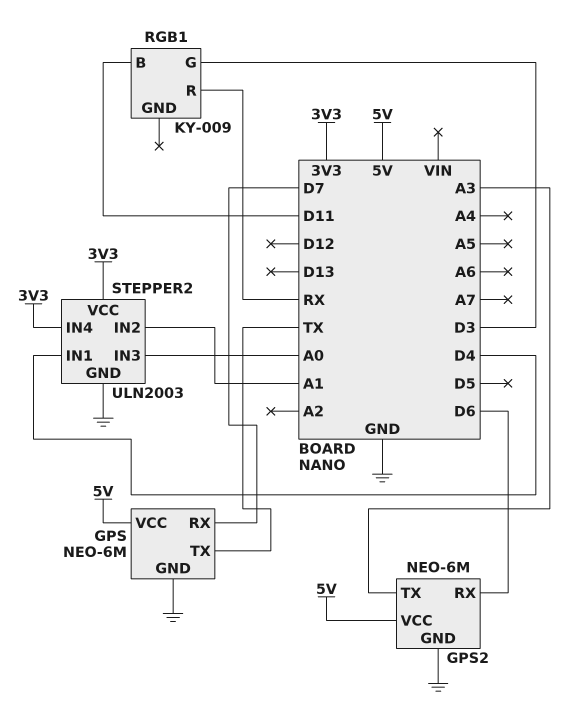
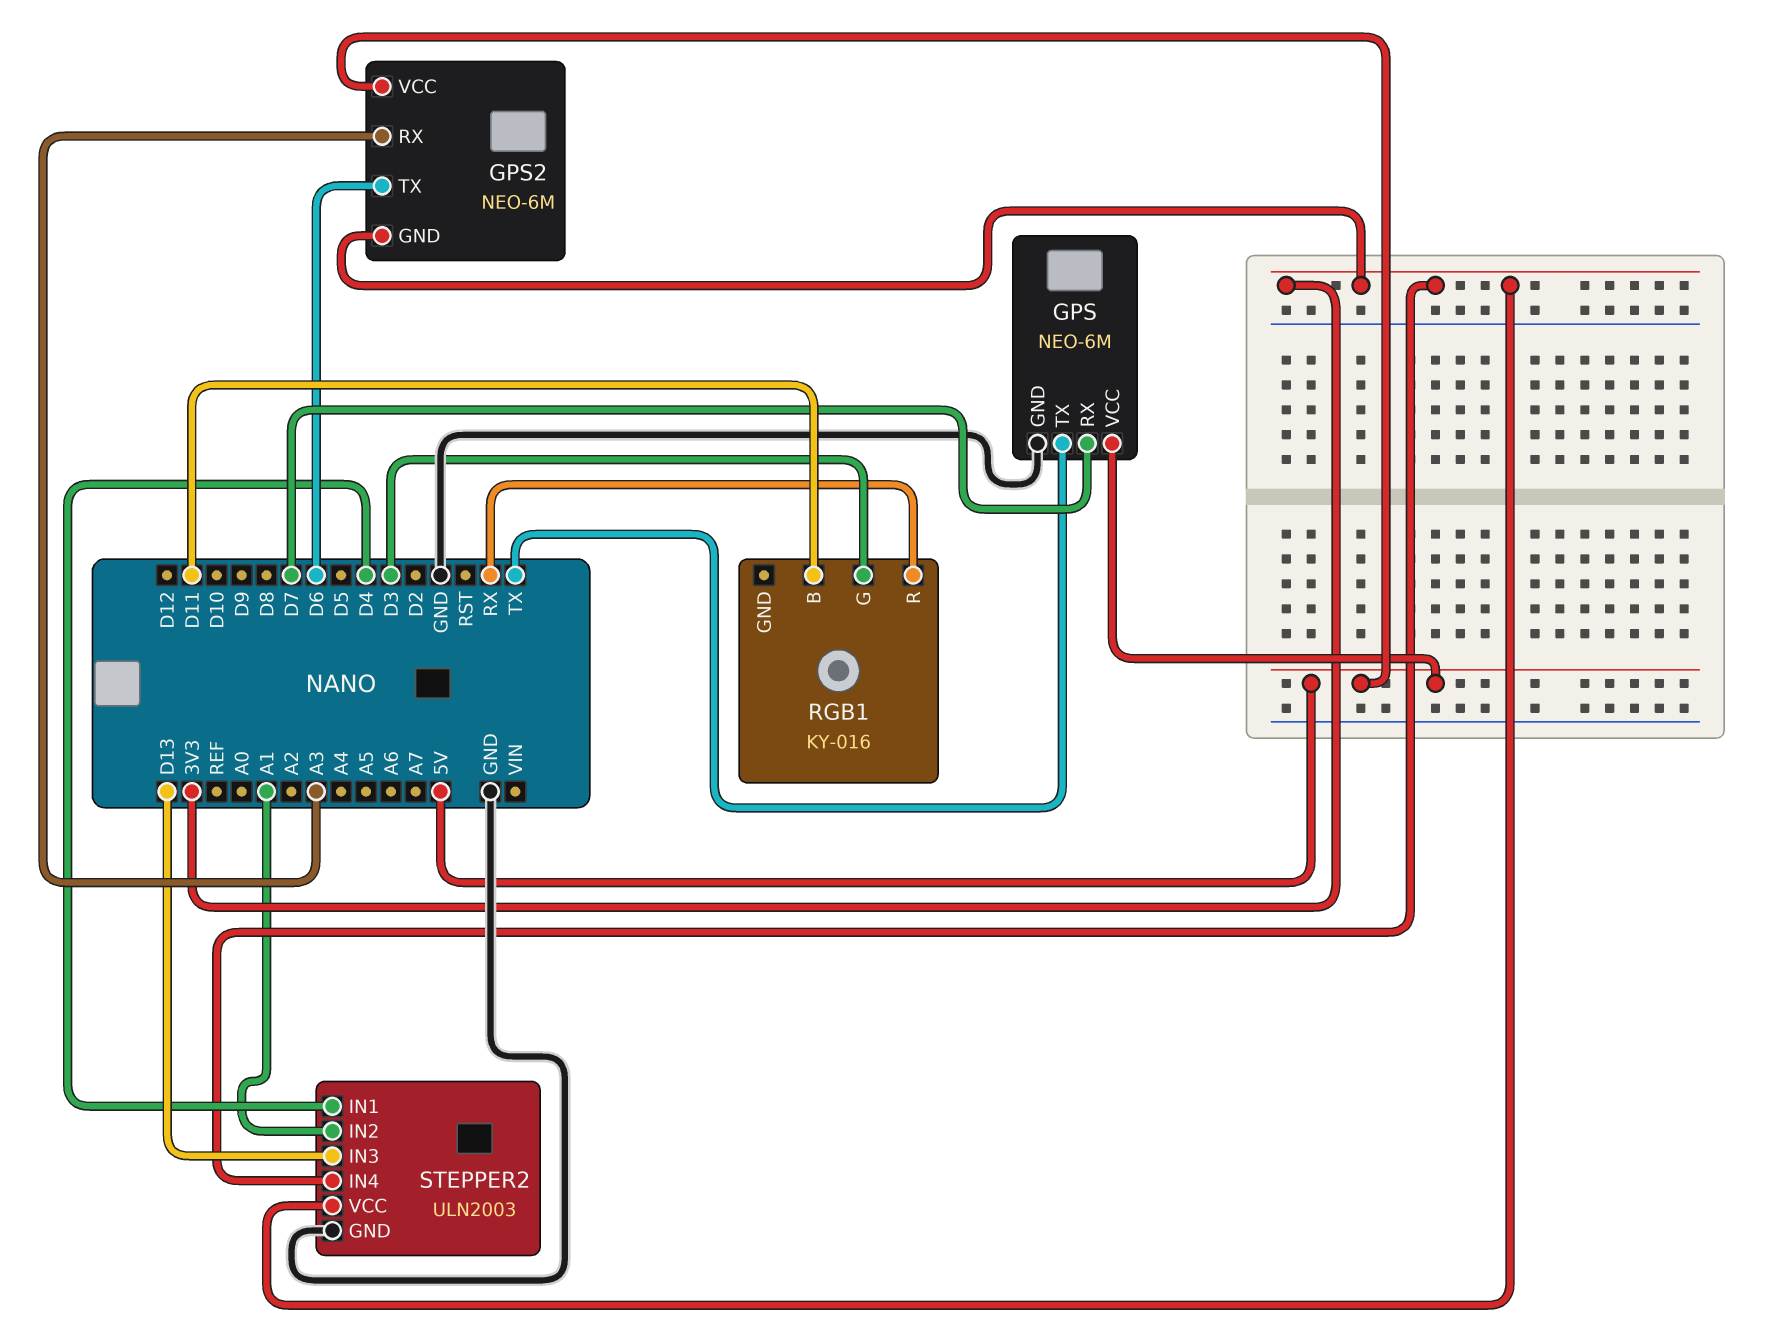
GPS2 pin GND: GND -> 3V3
GPS2 pin RX: D6 -> A3
GPS2 pin TX: A3 -> D6
RGB1: KY-009 -> KY-016
STEPPER2 pin IN3: A0 -> D13

